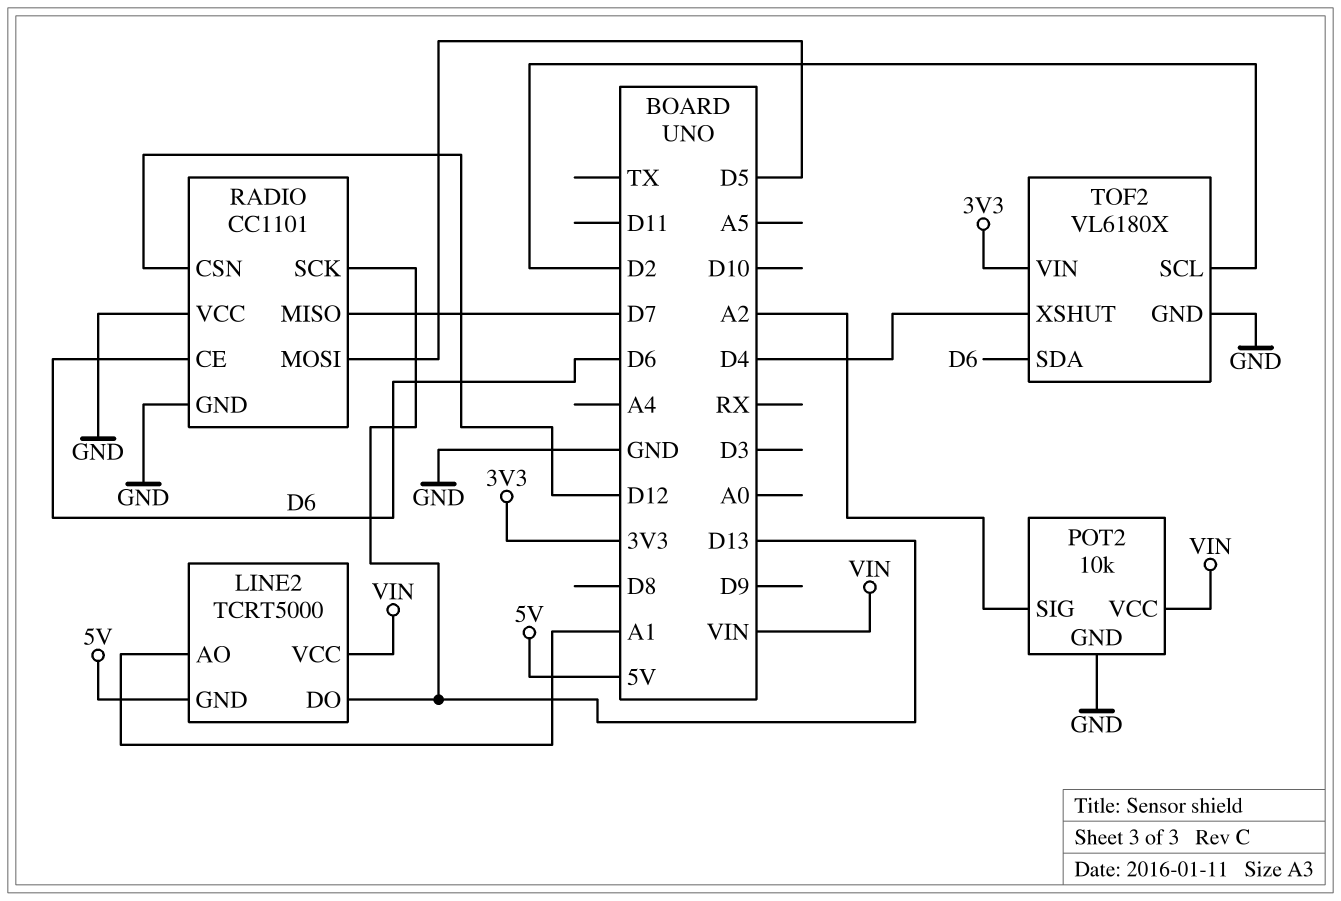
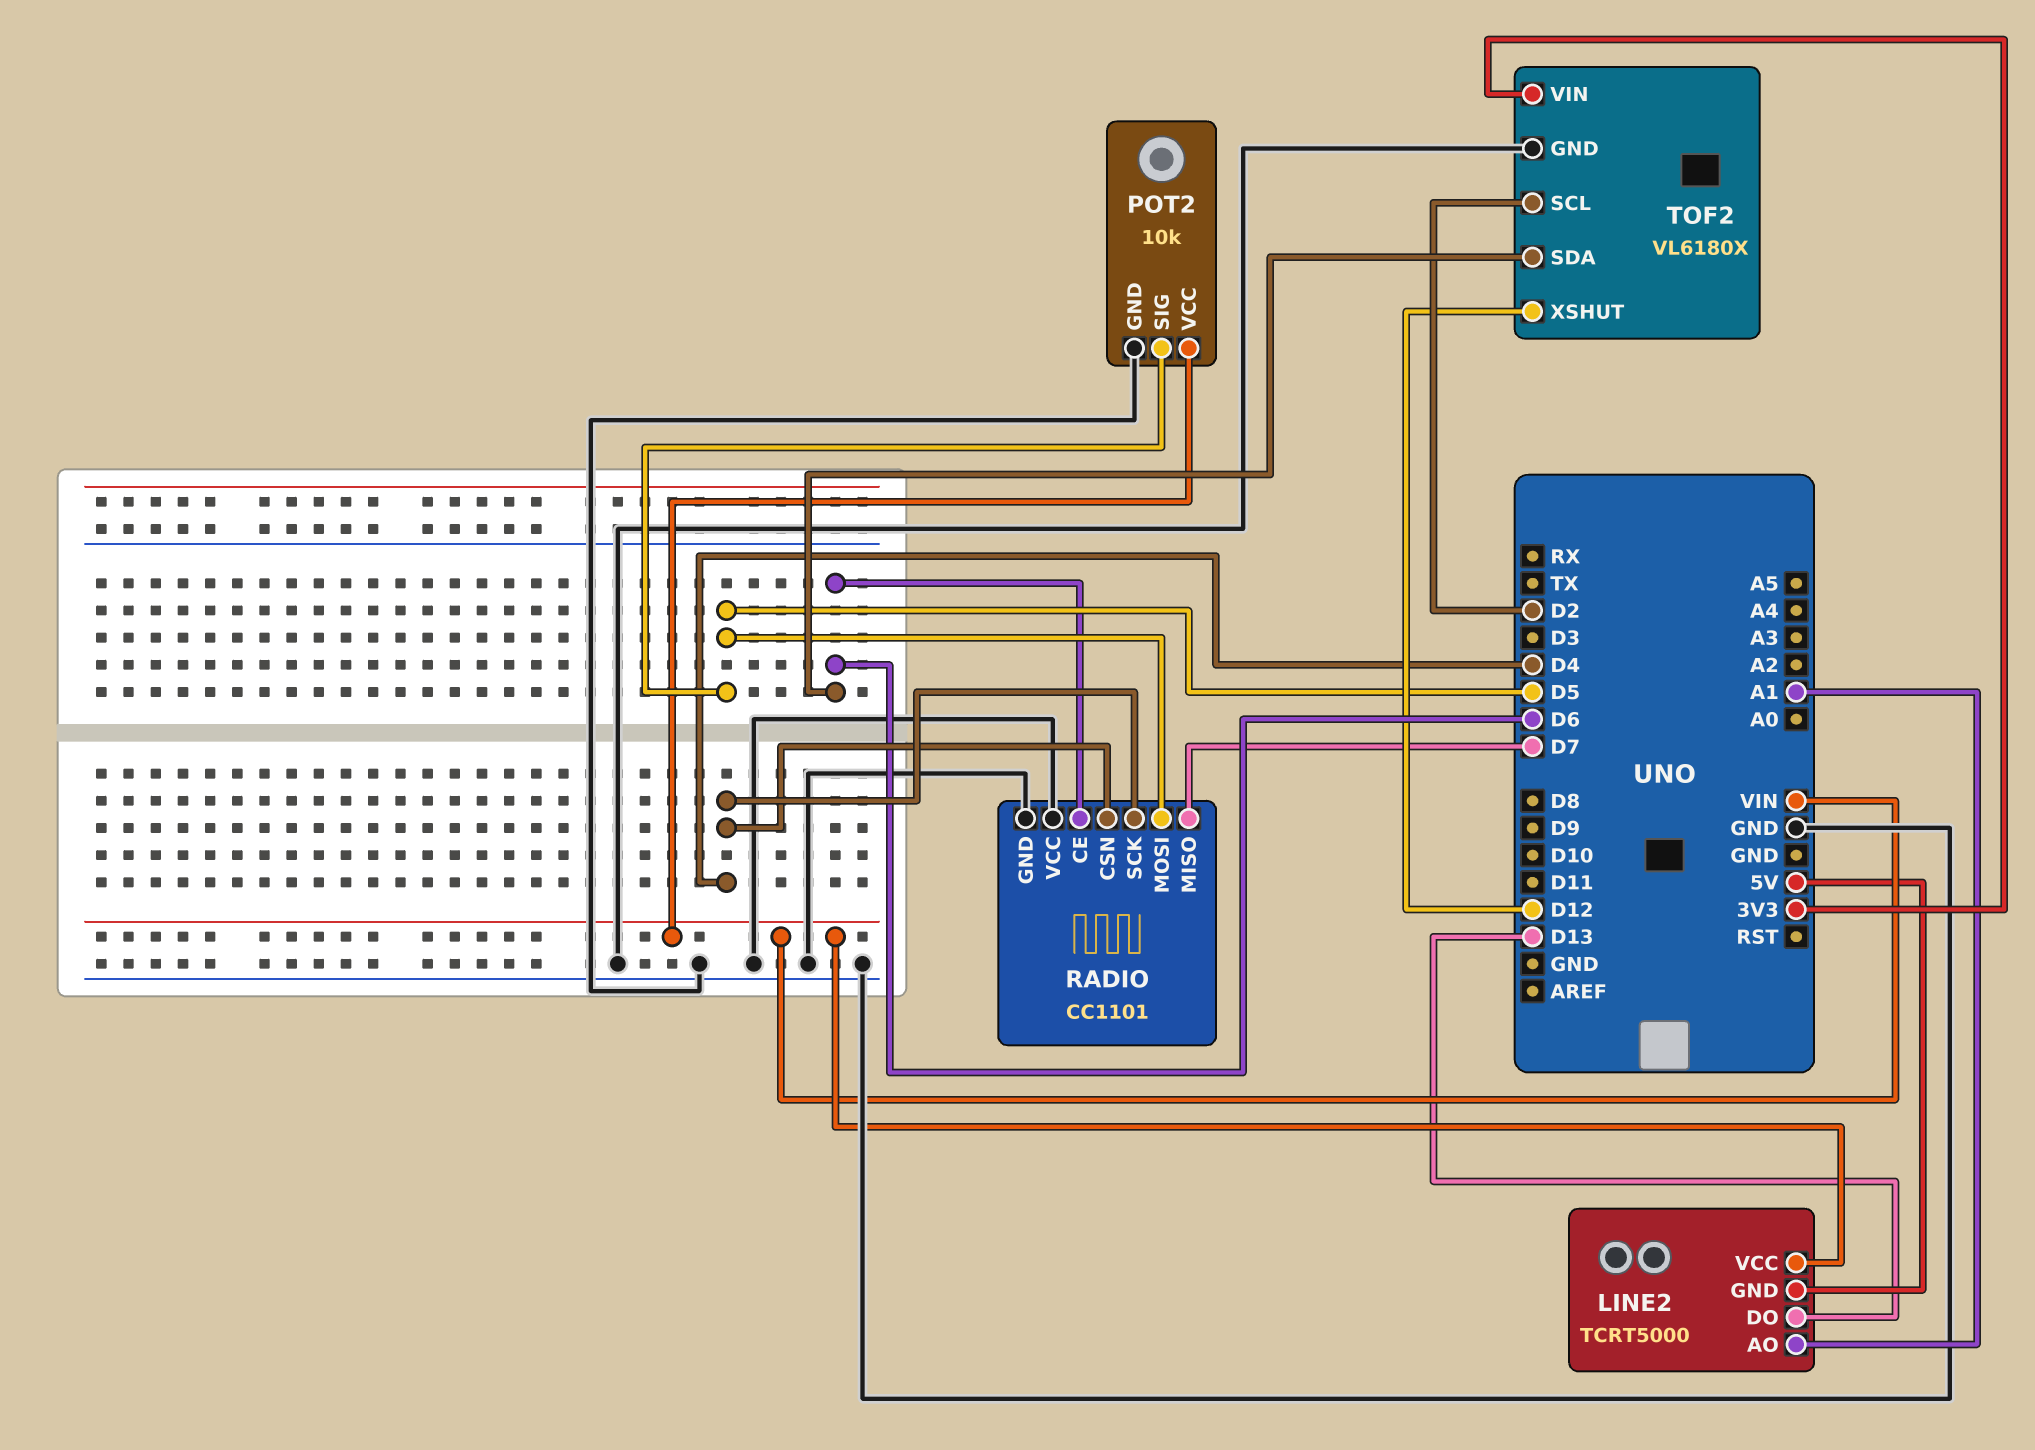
POT2 pin SIG: A2 -> D5
RADIO pin CSN: D12 -> D4
RADIO pin SCK: D13 -> D4
TOF2 pin XSHUT: D4 -> D12

